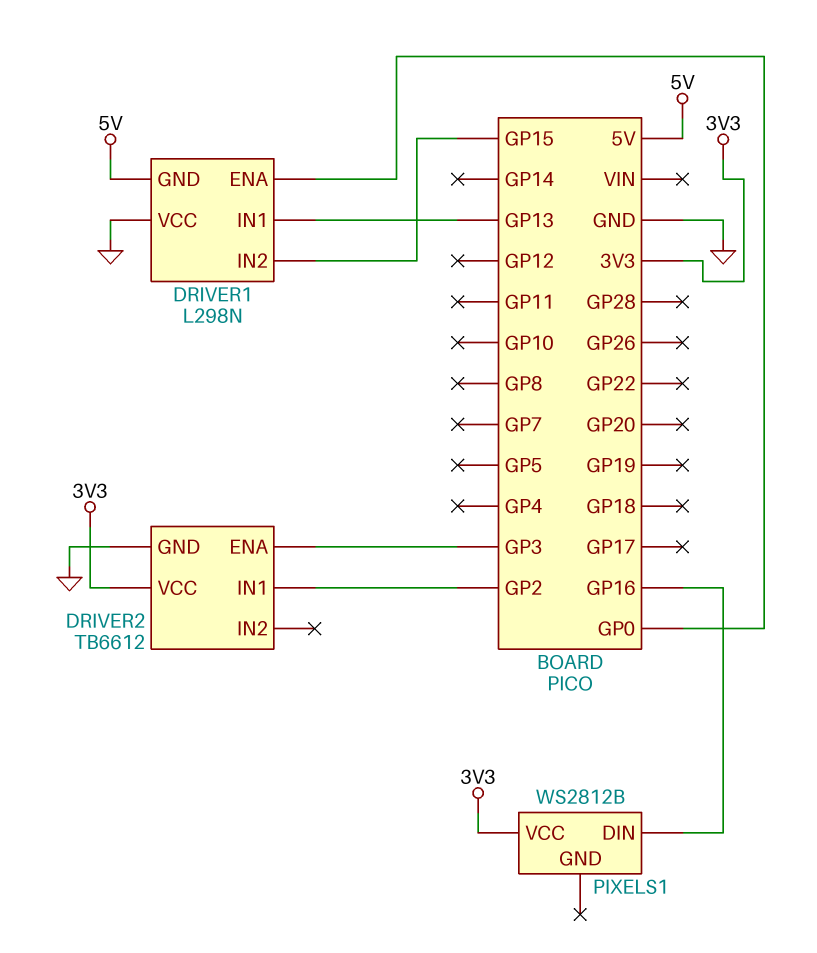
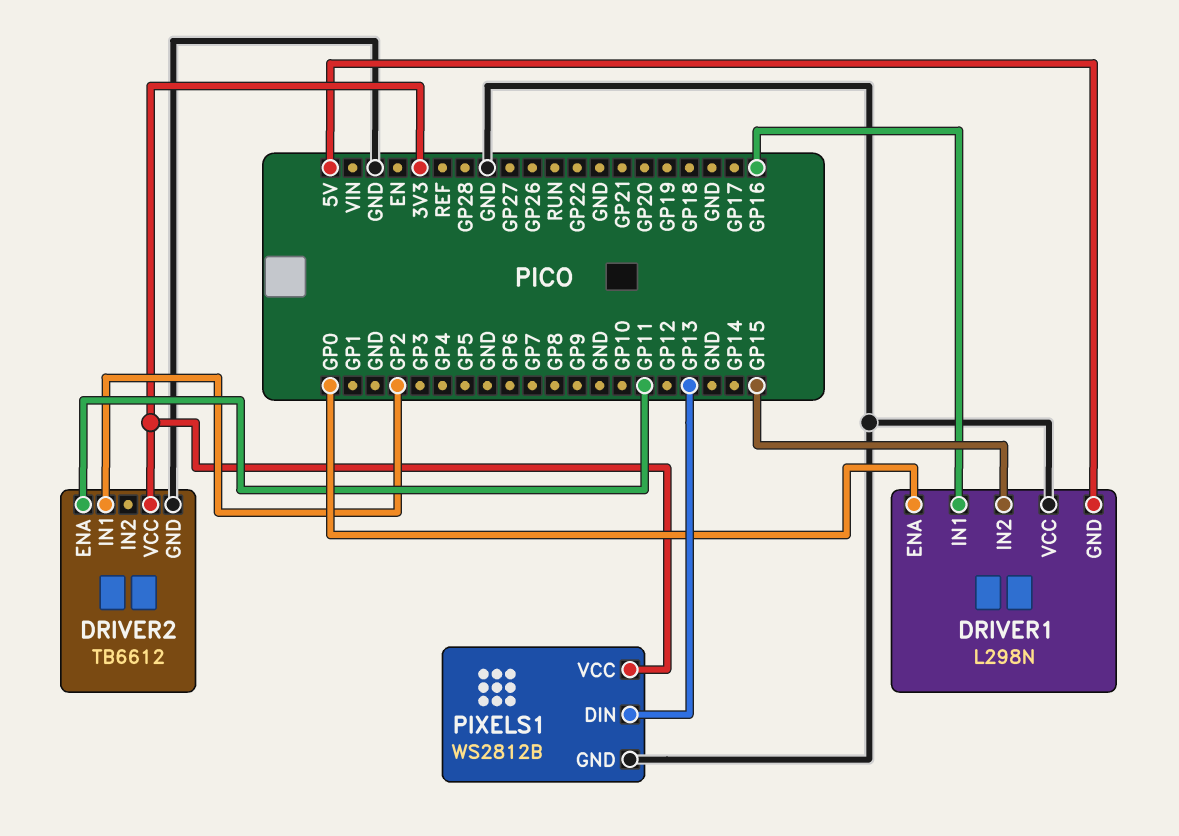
DRIVER1 pin IN1: GP13 -> GP16
DRIVER2 pin ENA: GP3 -> GP11
PIXELS1 pin DIN: GP16 -> GP13
PIXELS1 pin GND: none -> GND

